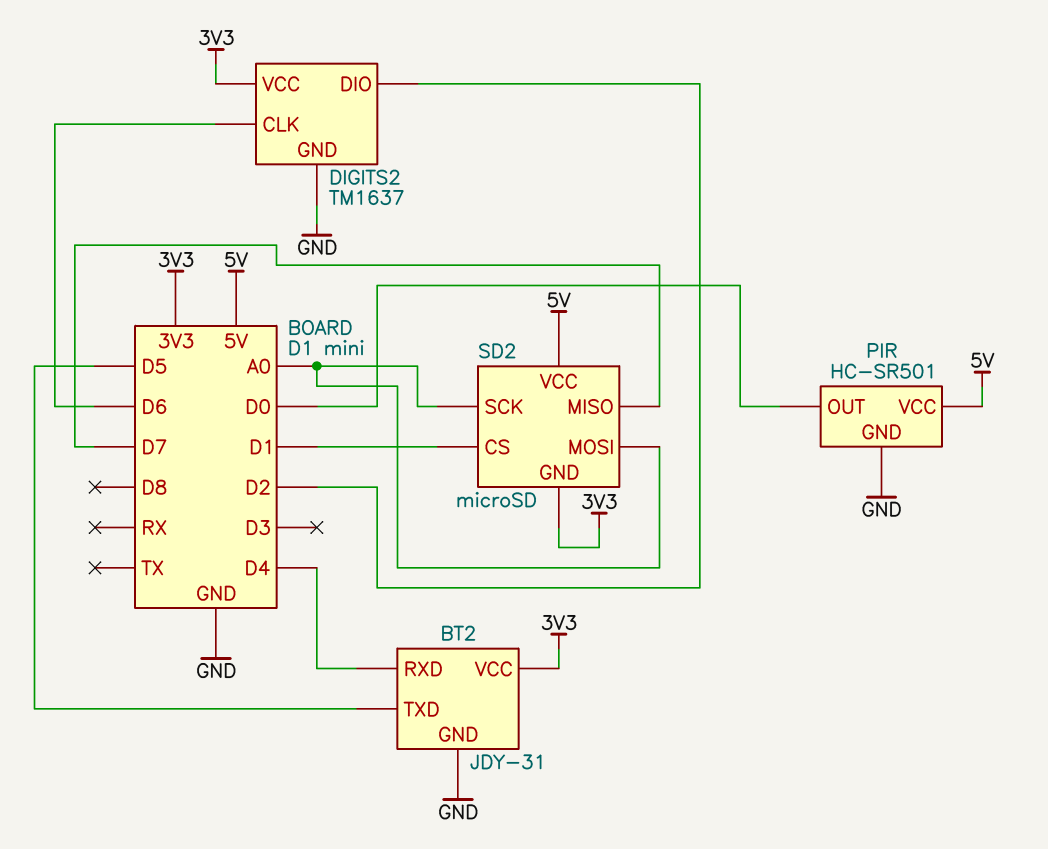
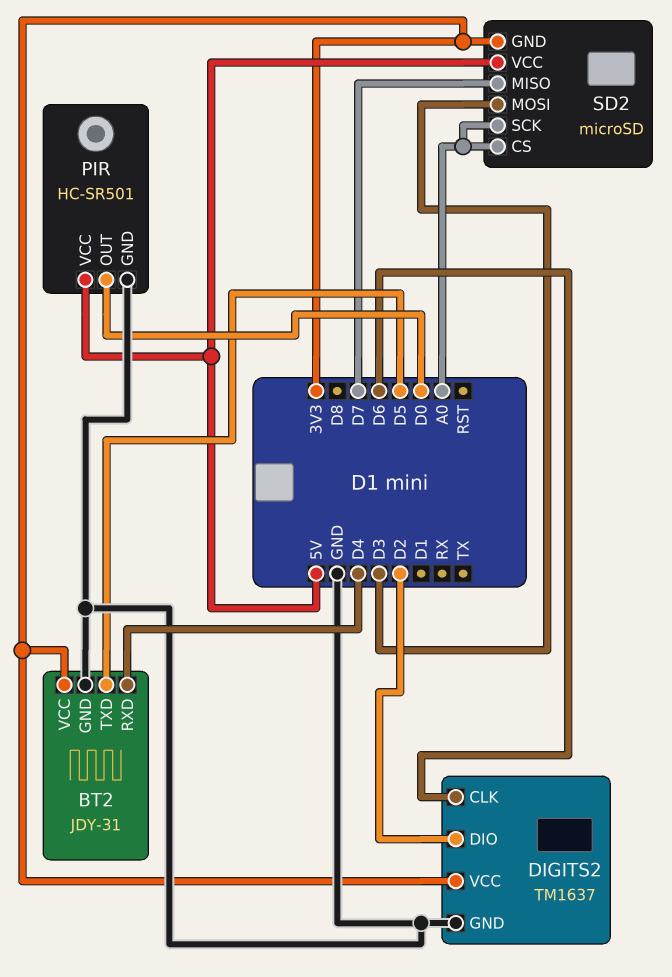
SD2 pin CS: D1 -> A0
SD2 pin MOSI: A0 -> D3

